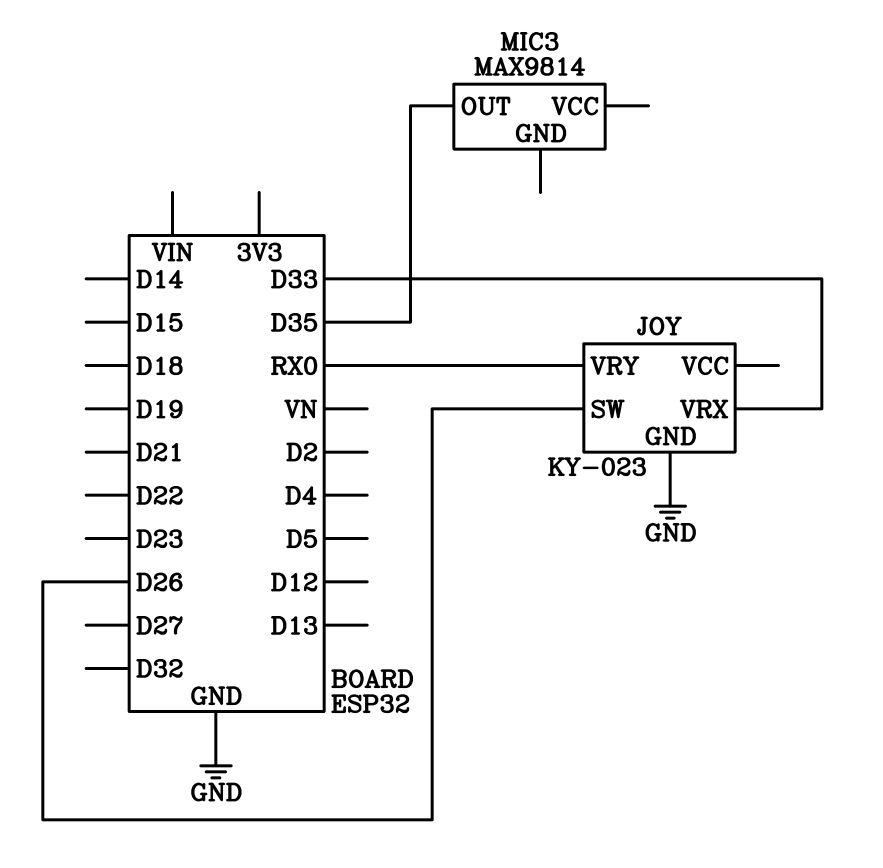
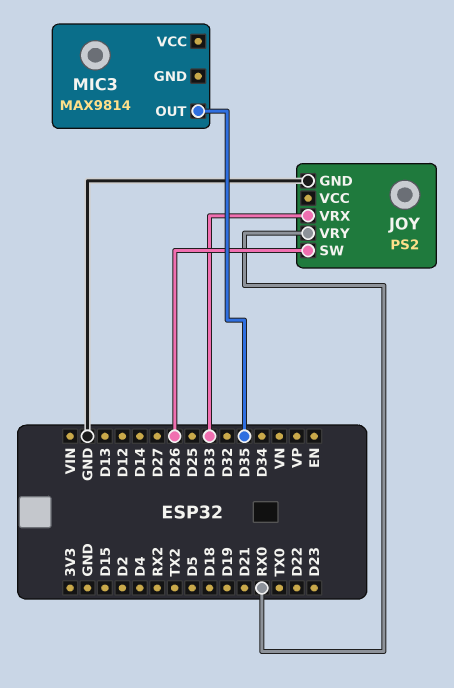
JOY: KY-023 -> PS2

